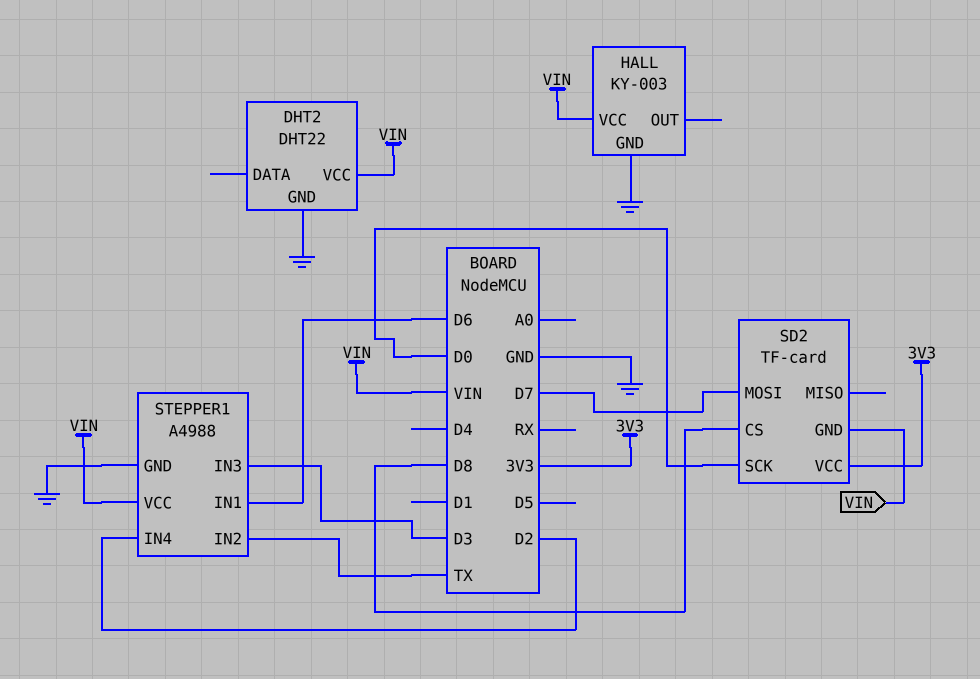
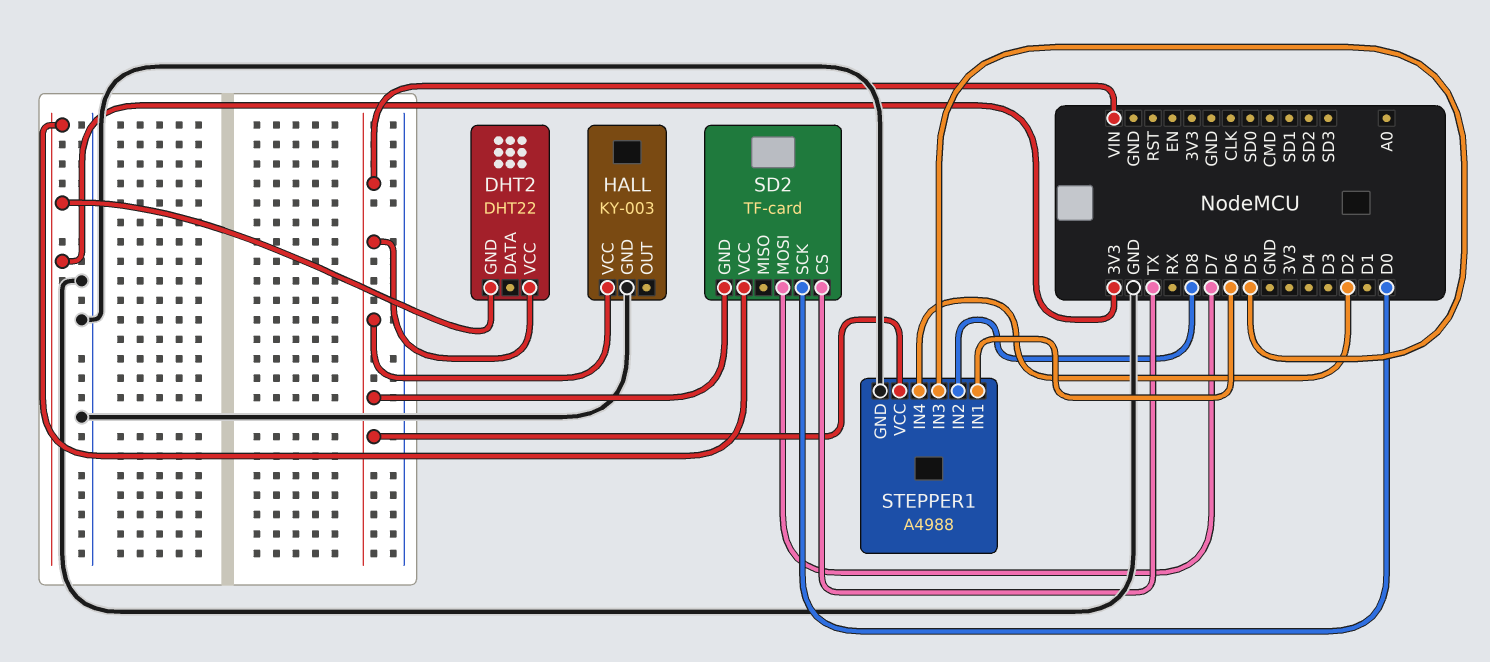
DHT2 pin GND: GND -> 3V3
SD2 pin CS: D8 -> TX
STEPPER1 pin IN2: TX -> D8
STEPPER1 pin IN3: D3 -> D5

